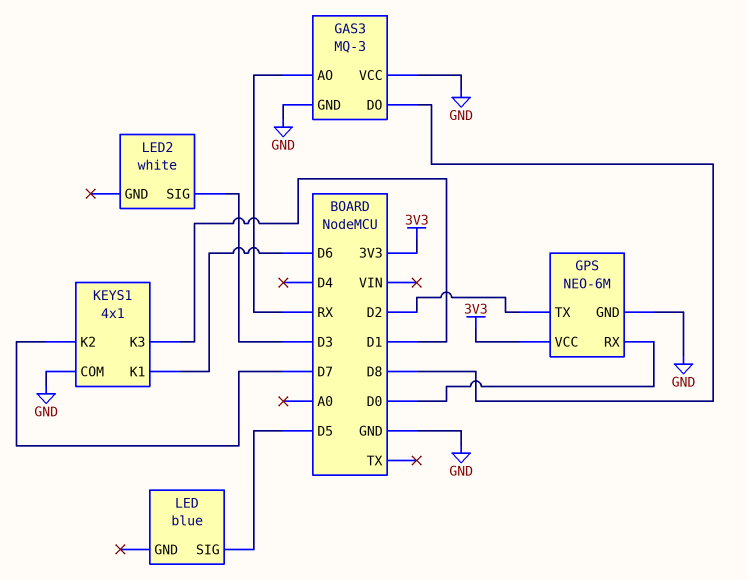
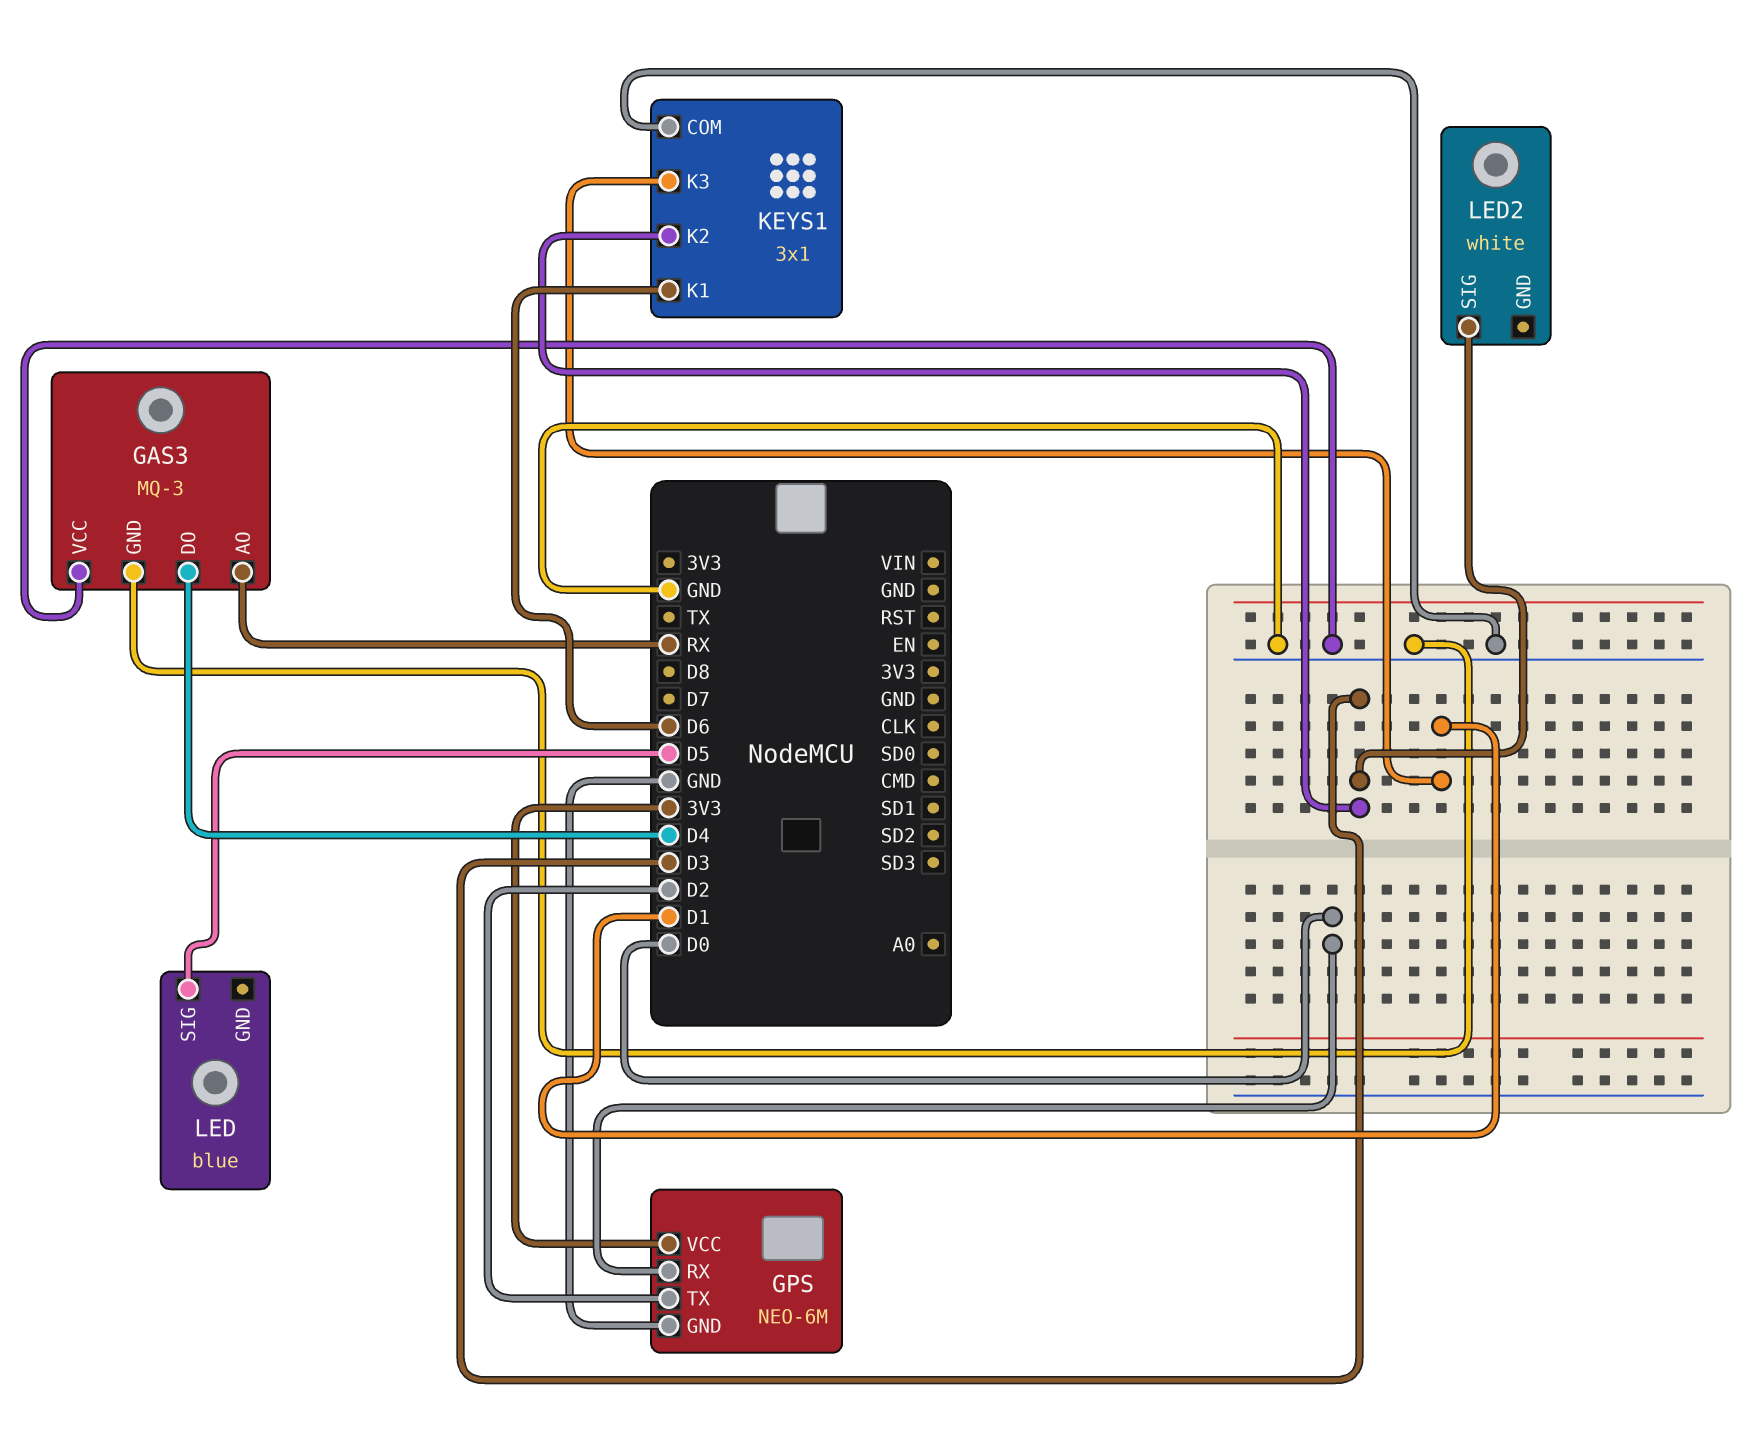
GAS3 pin DO: D8 -> D4
KEYS1: 4x1 -> 3x1
KEYS1 pin K2: D7 -> D3

